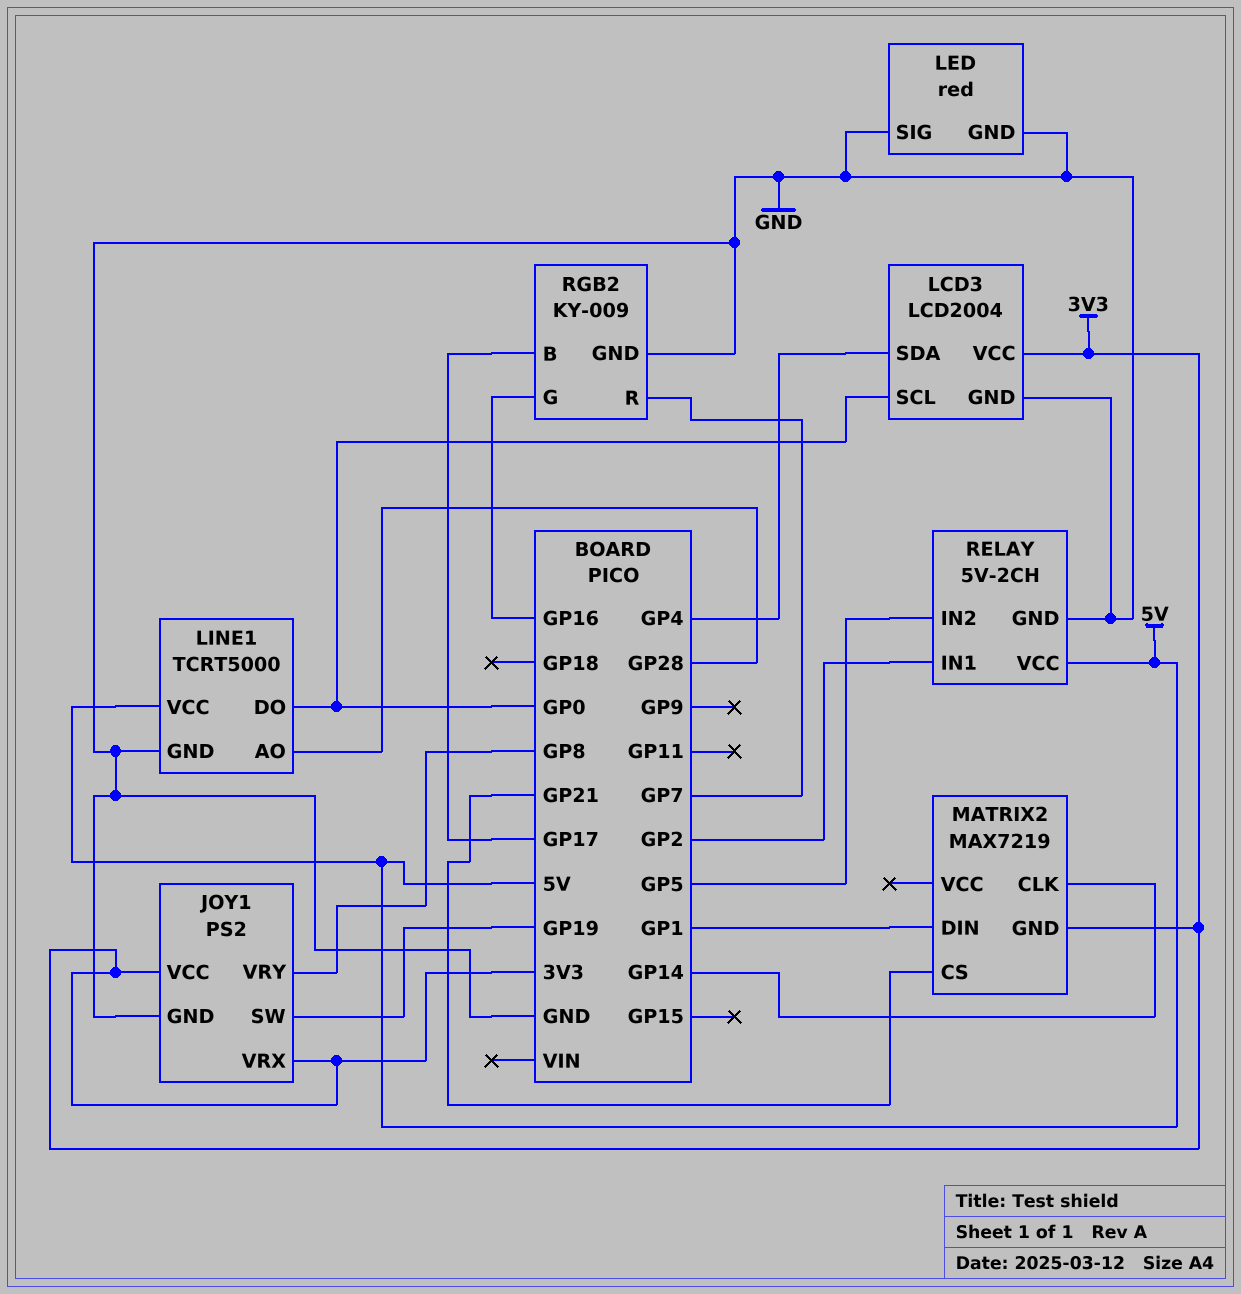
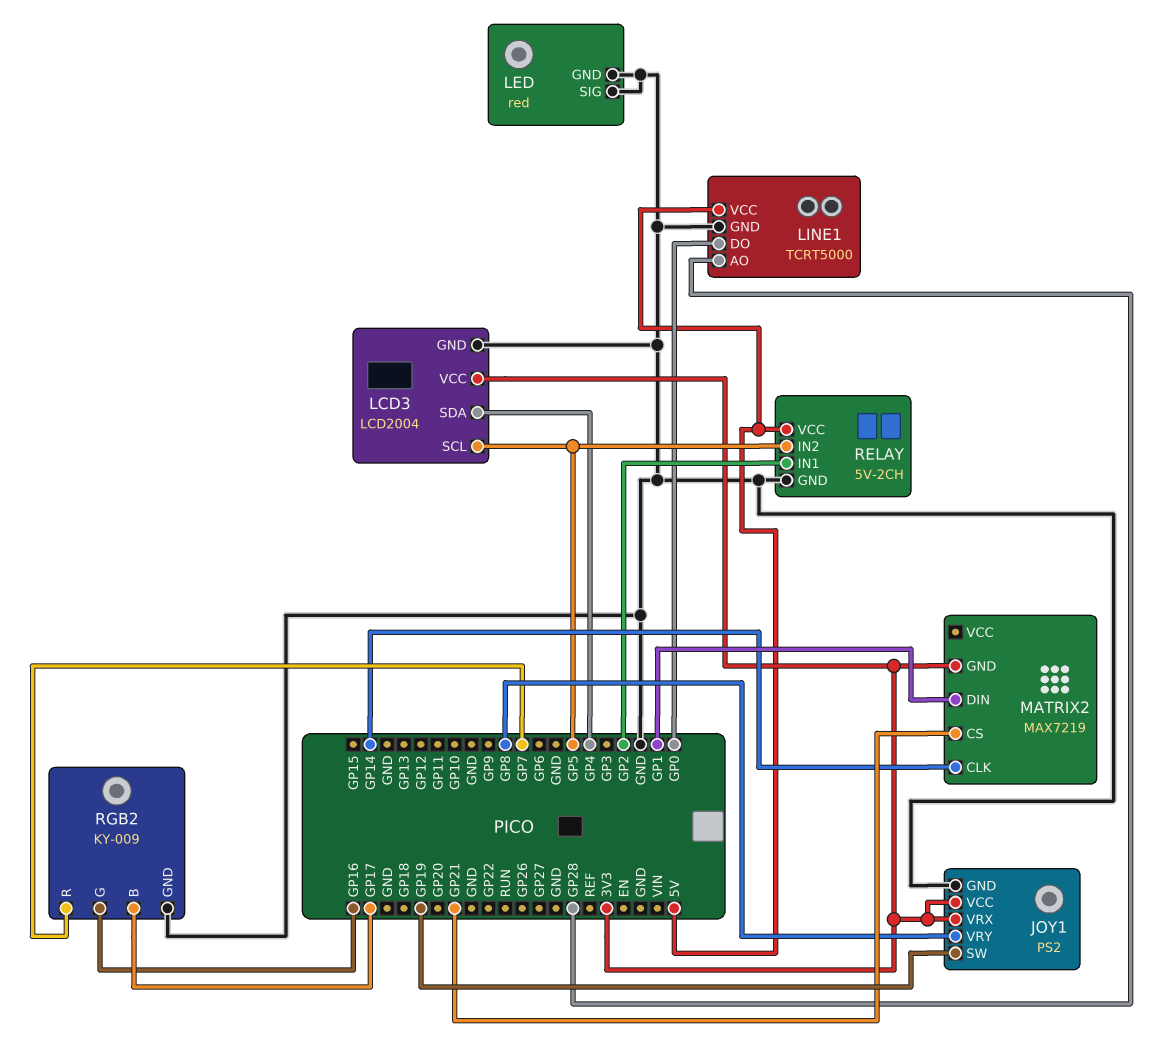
LCD3 pin SCL: GP0 -> GP5

